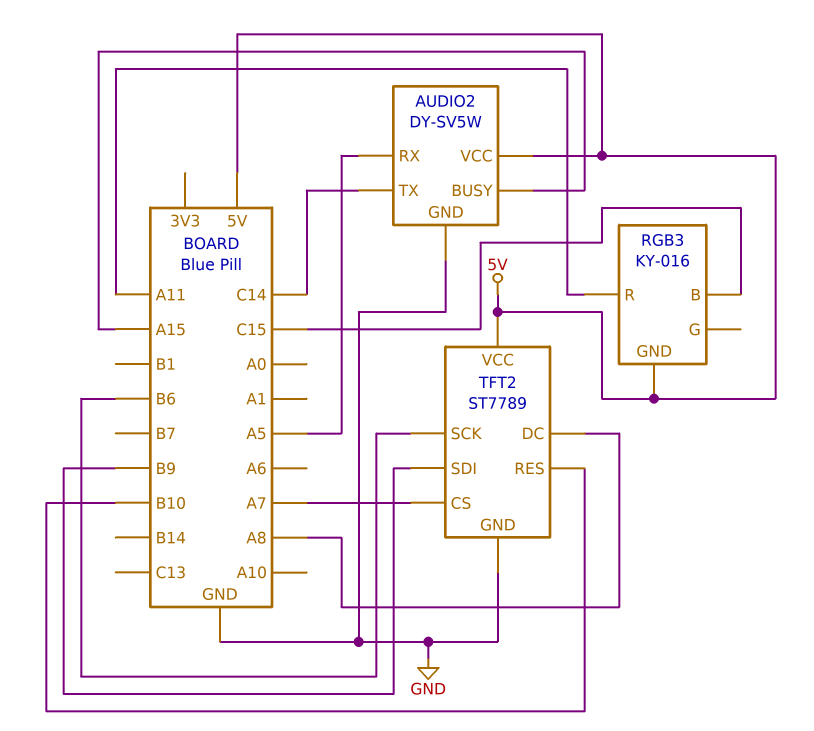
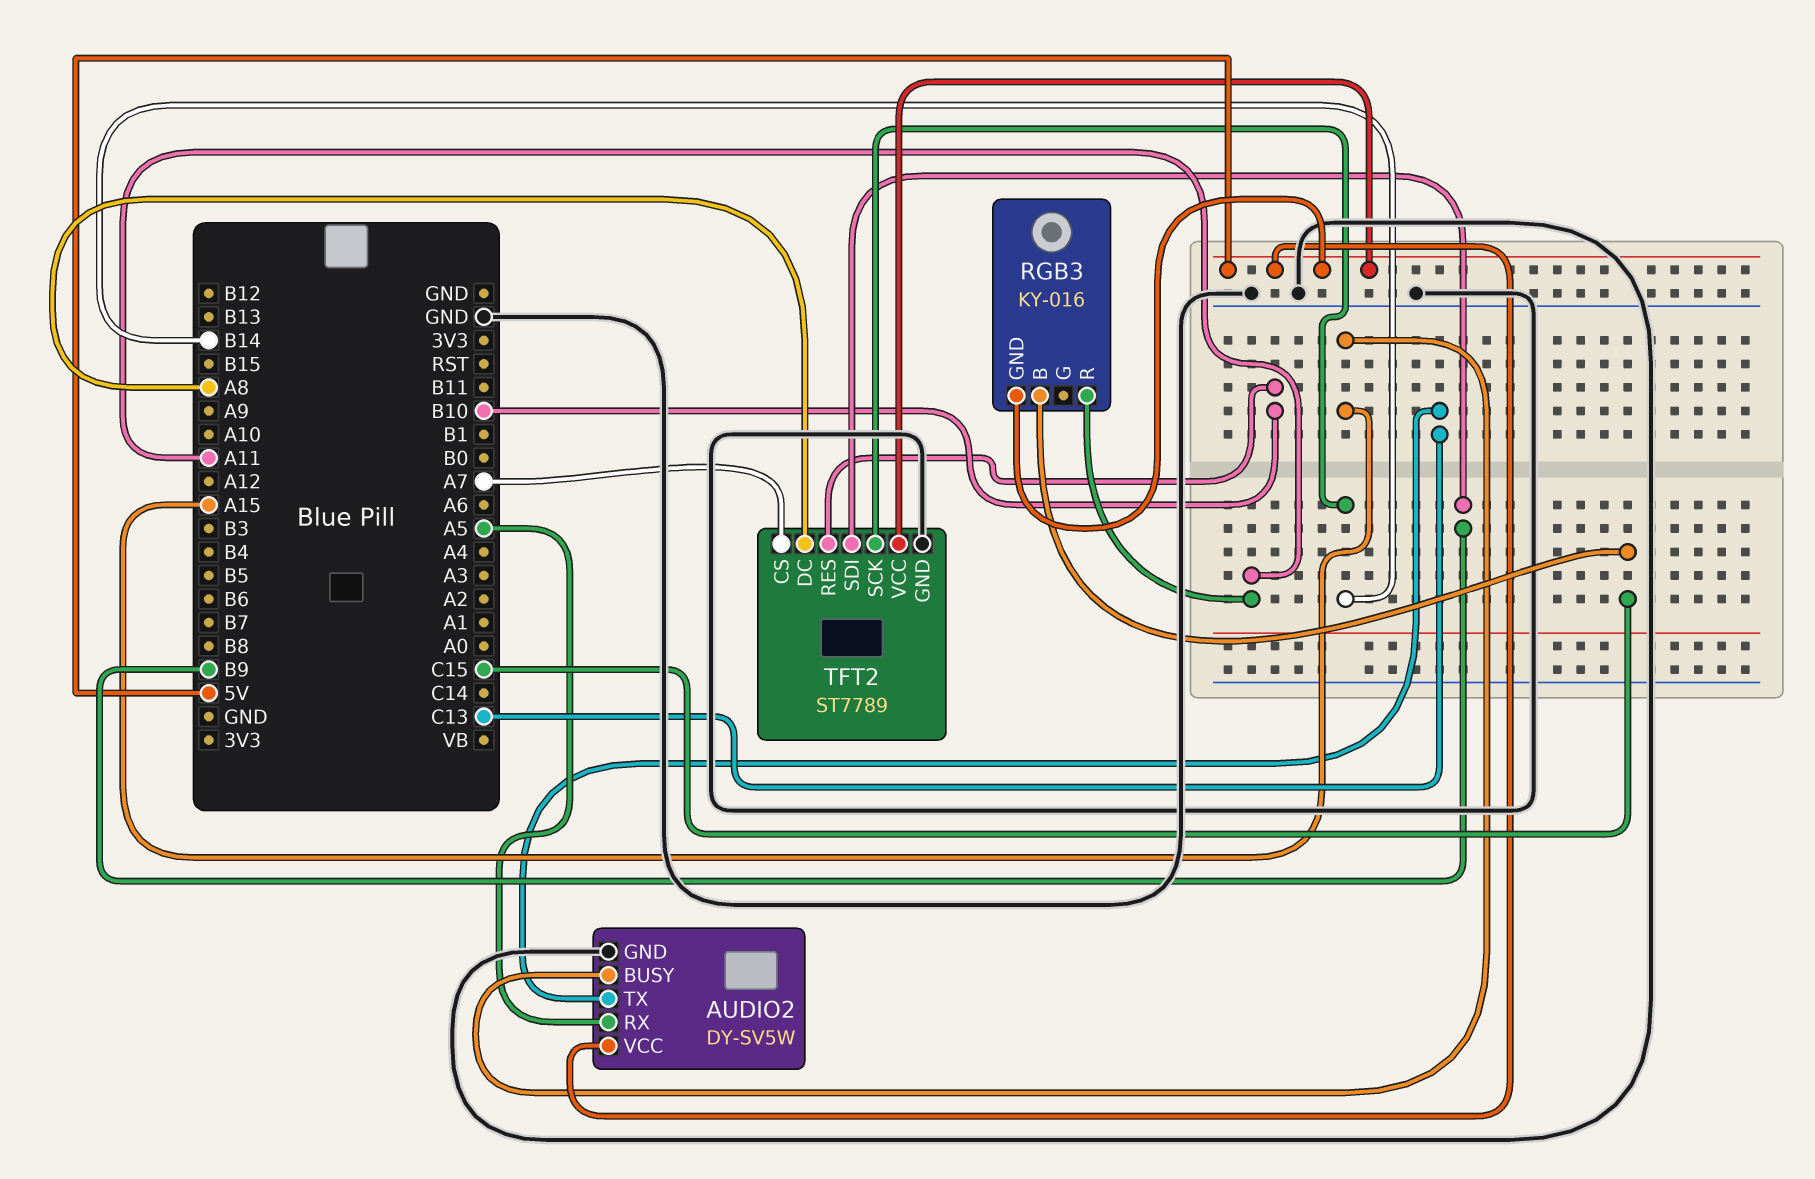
AUDIO2 pin TX: C14 -> C13
TFT2 pin SCK: B6 -> B14

